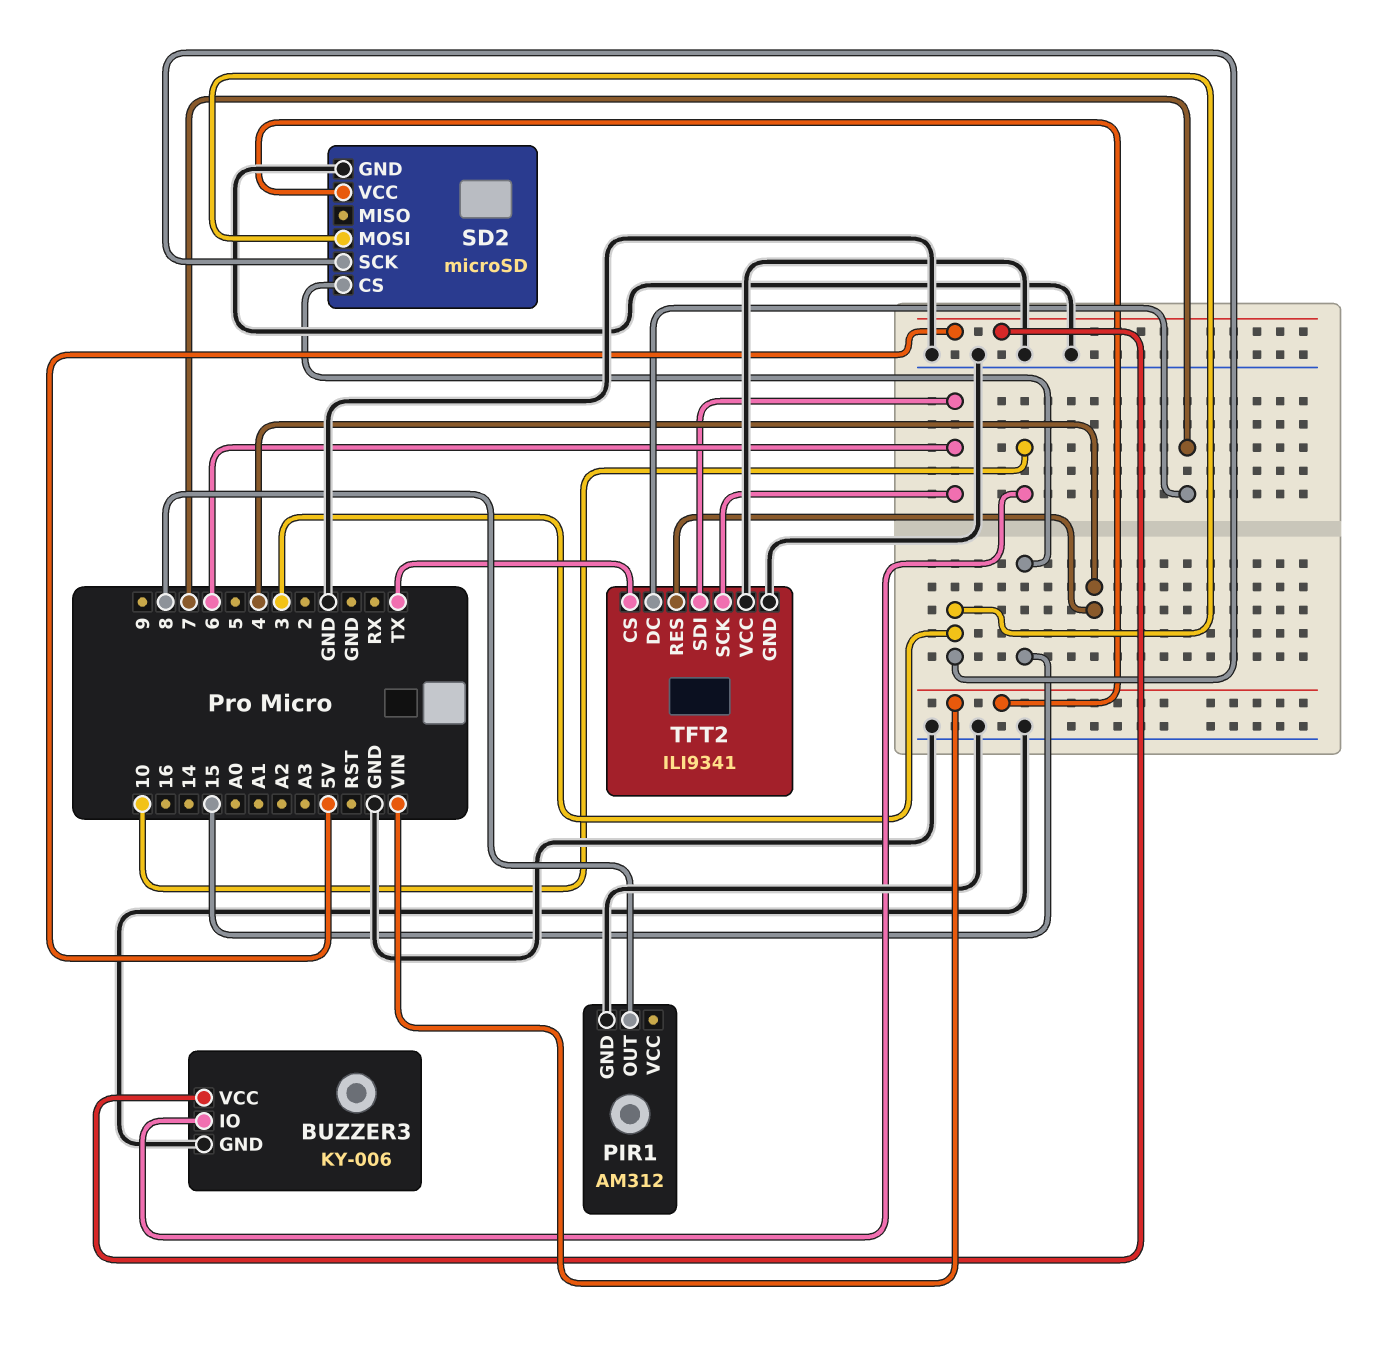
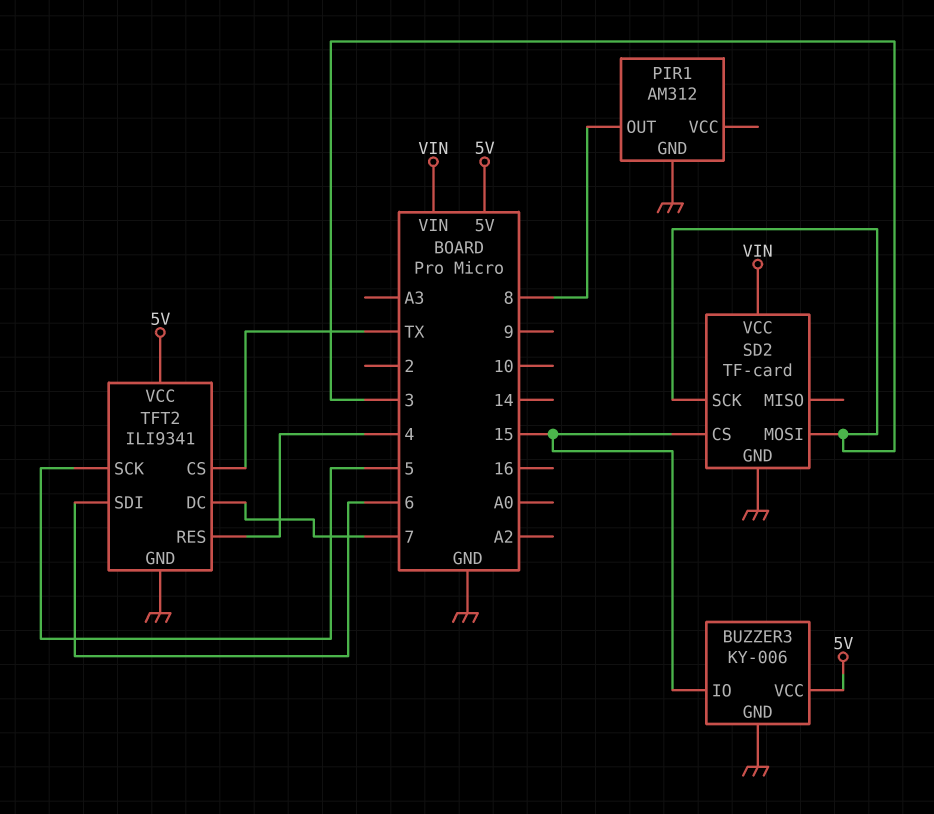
BUZZER3 pin IO: 10 -> 15
SD2: microSD -> TF-card
TFT2 pin SCK: 6 -> 5
TFT2 pin VCC: GND -> 5V

